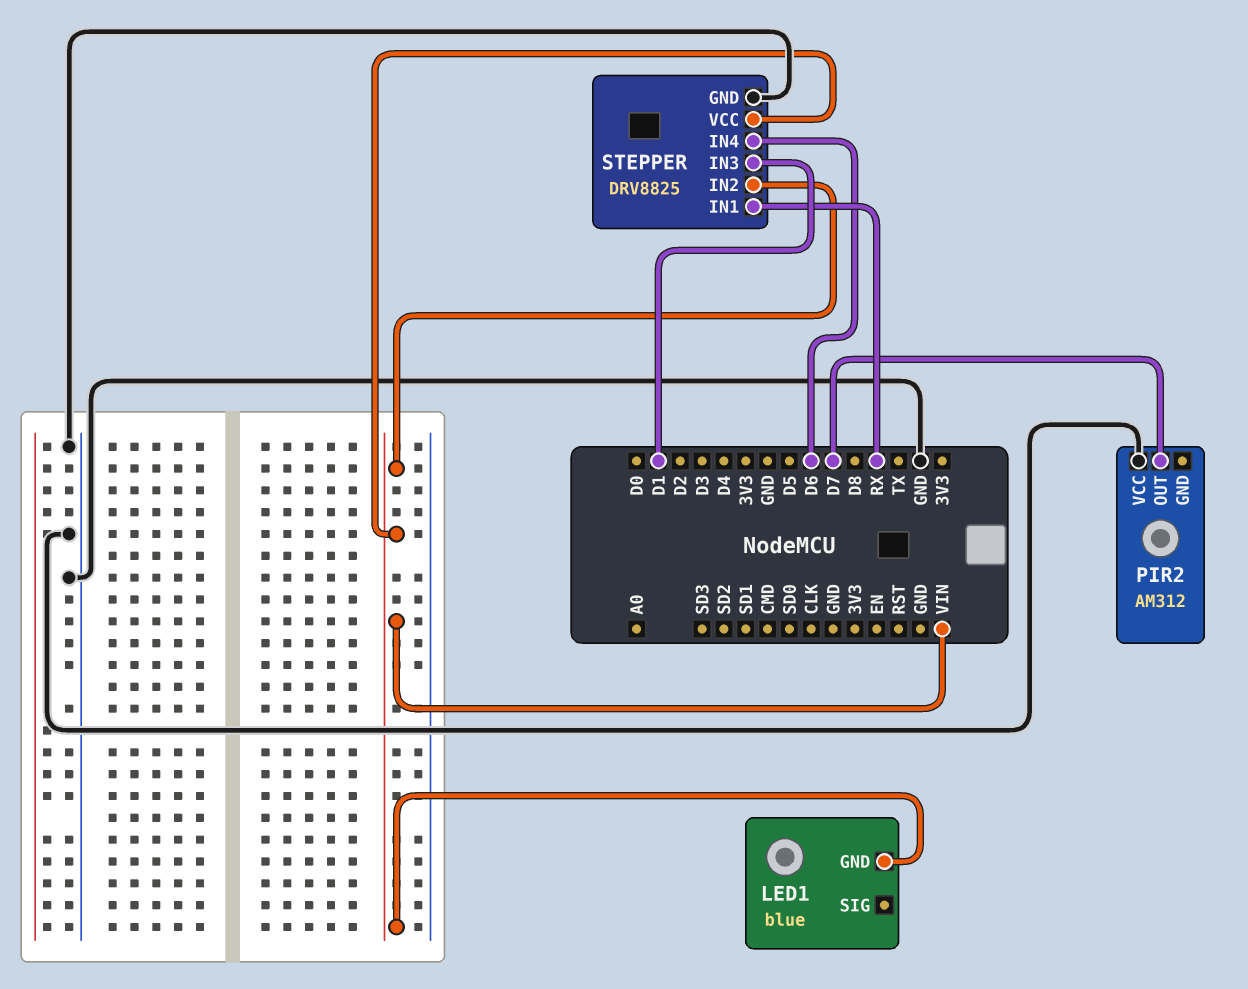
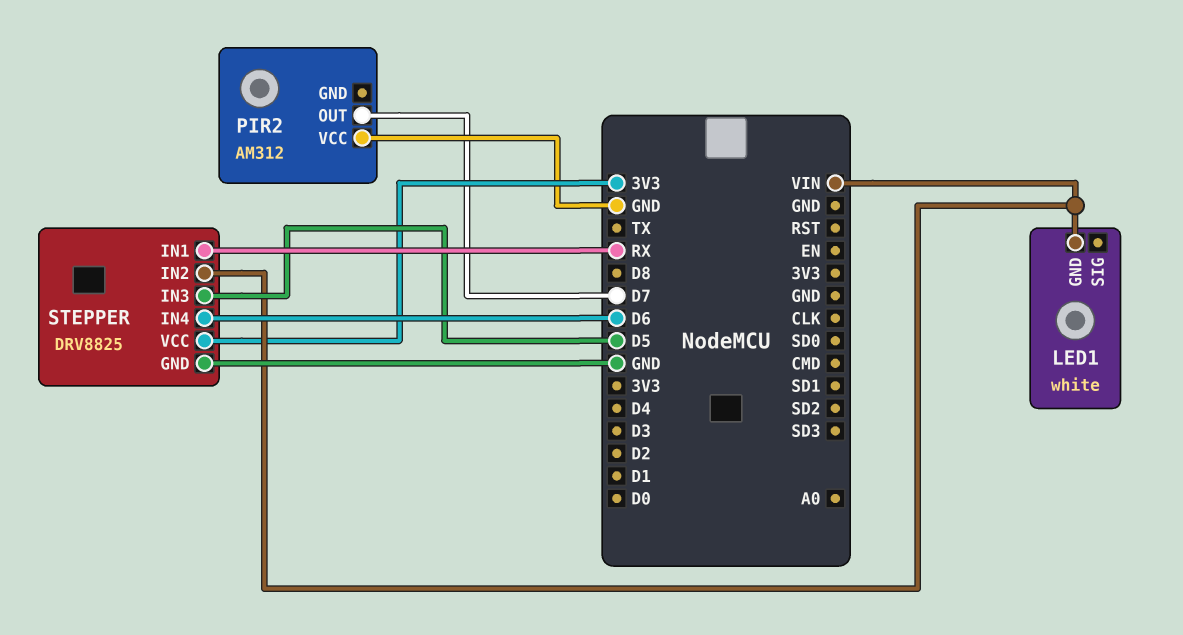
LED1: blue -> white
STEPPER pin IN3: D1 -> D5
STEPPER pin VCC: VIN -> 3V3

